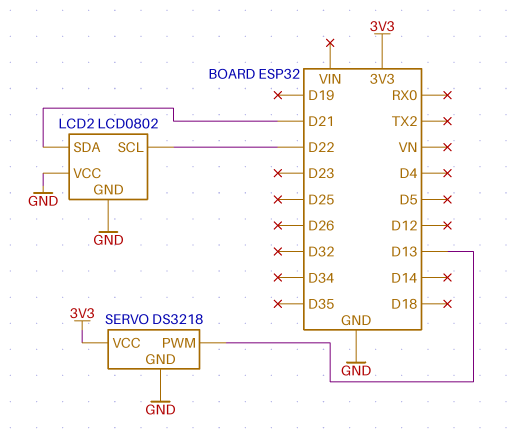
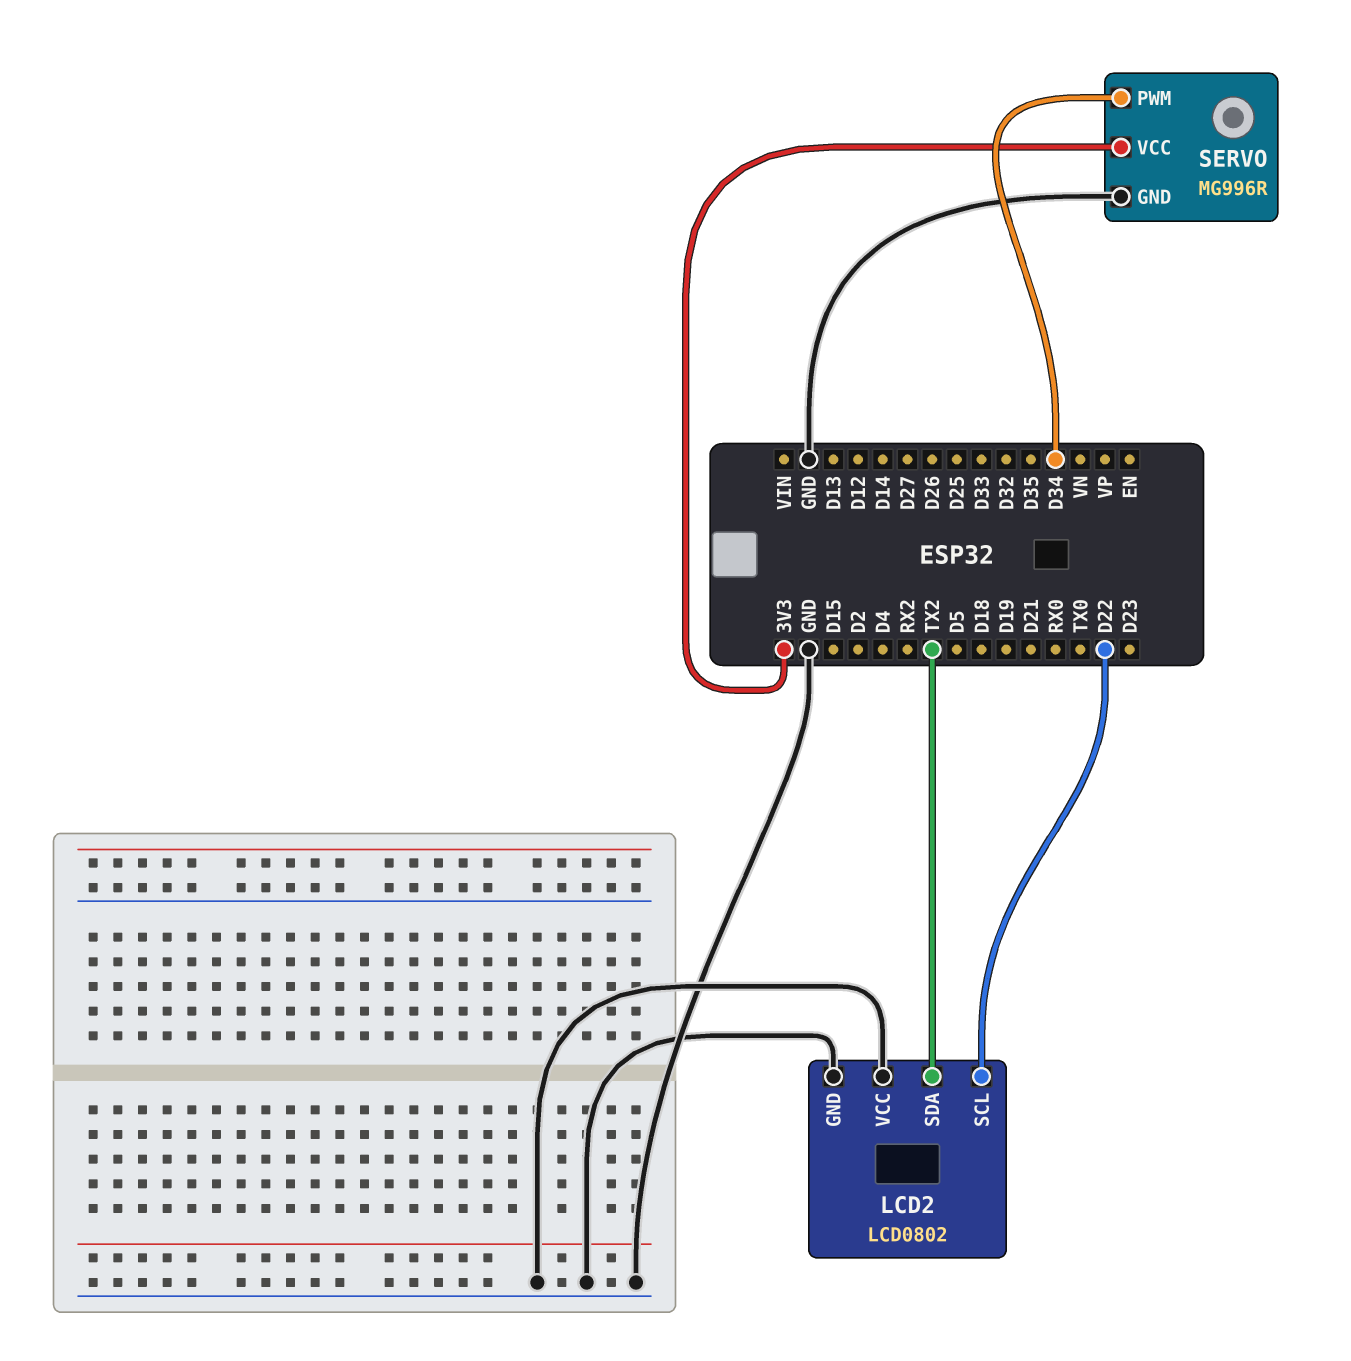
LCD2 pin SDA: D21 -> TX2
SERVO: DS3218 -> MG996R
SERVO pin PWM: D13 -> D34

